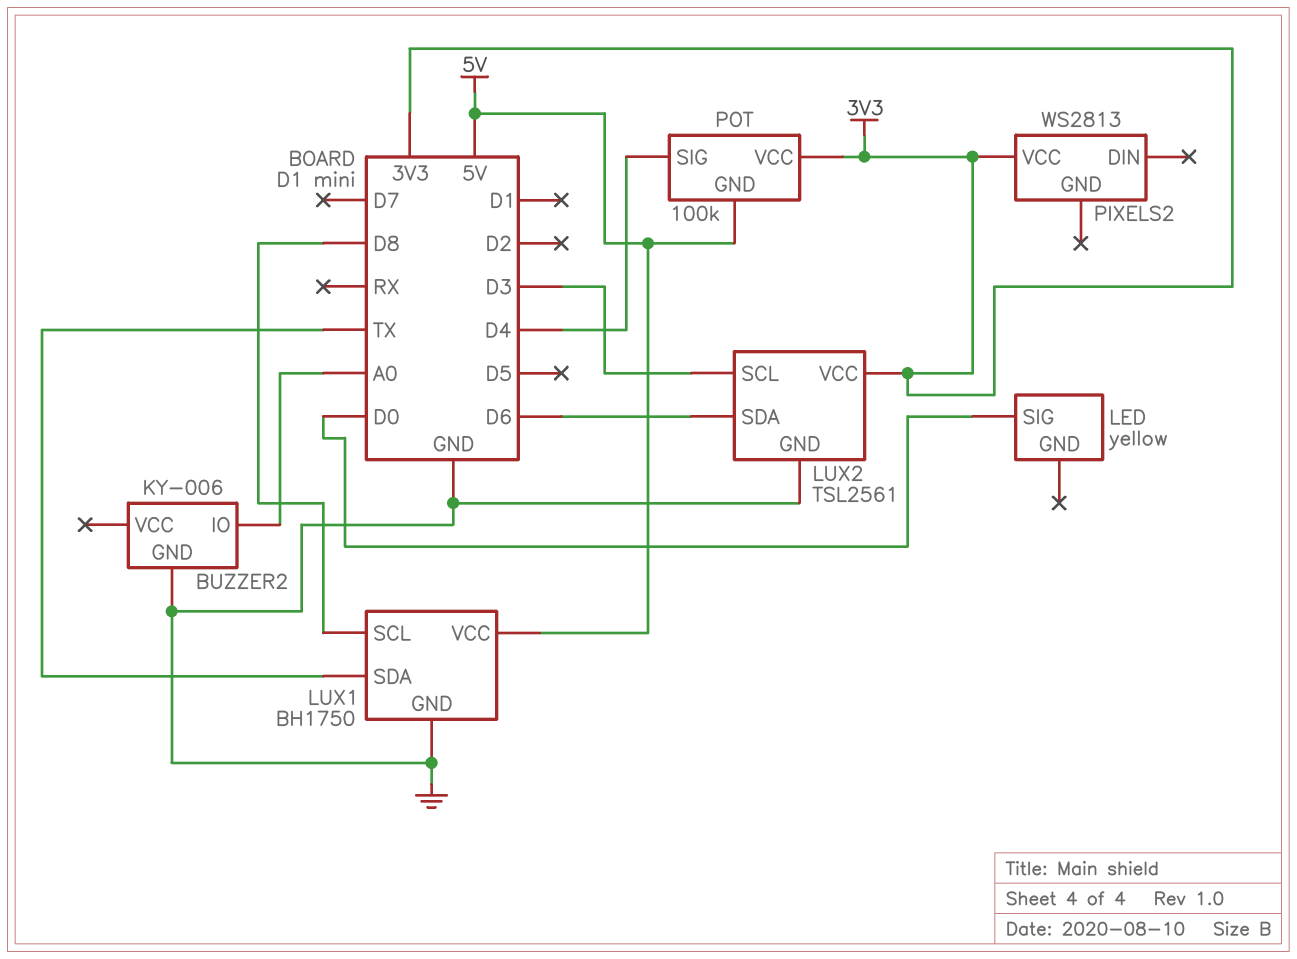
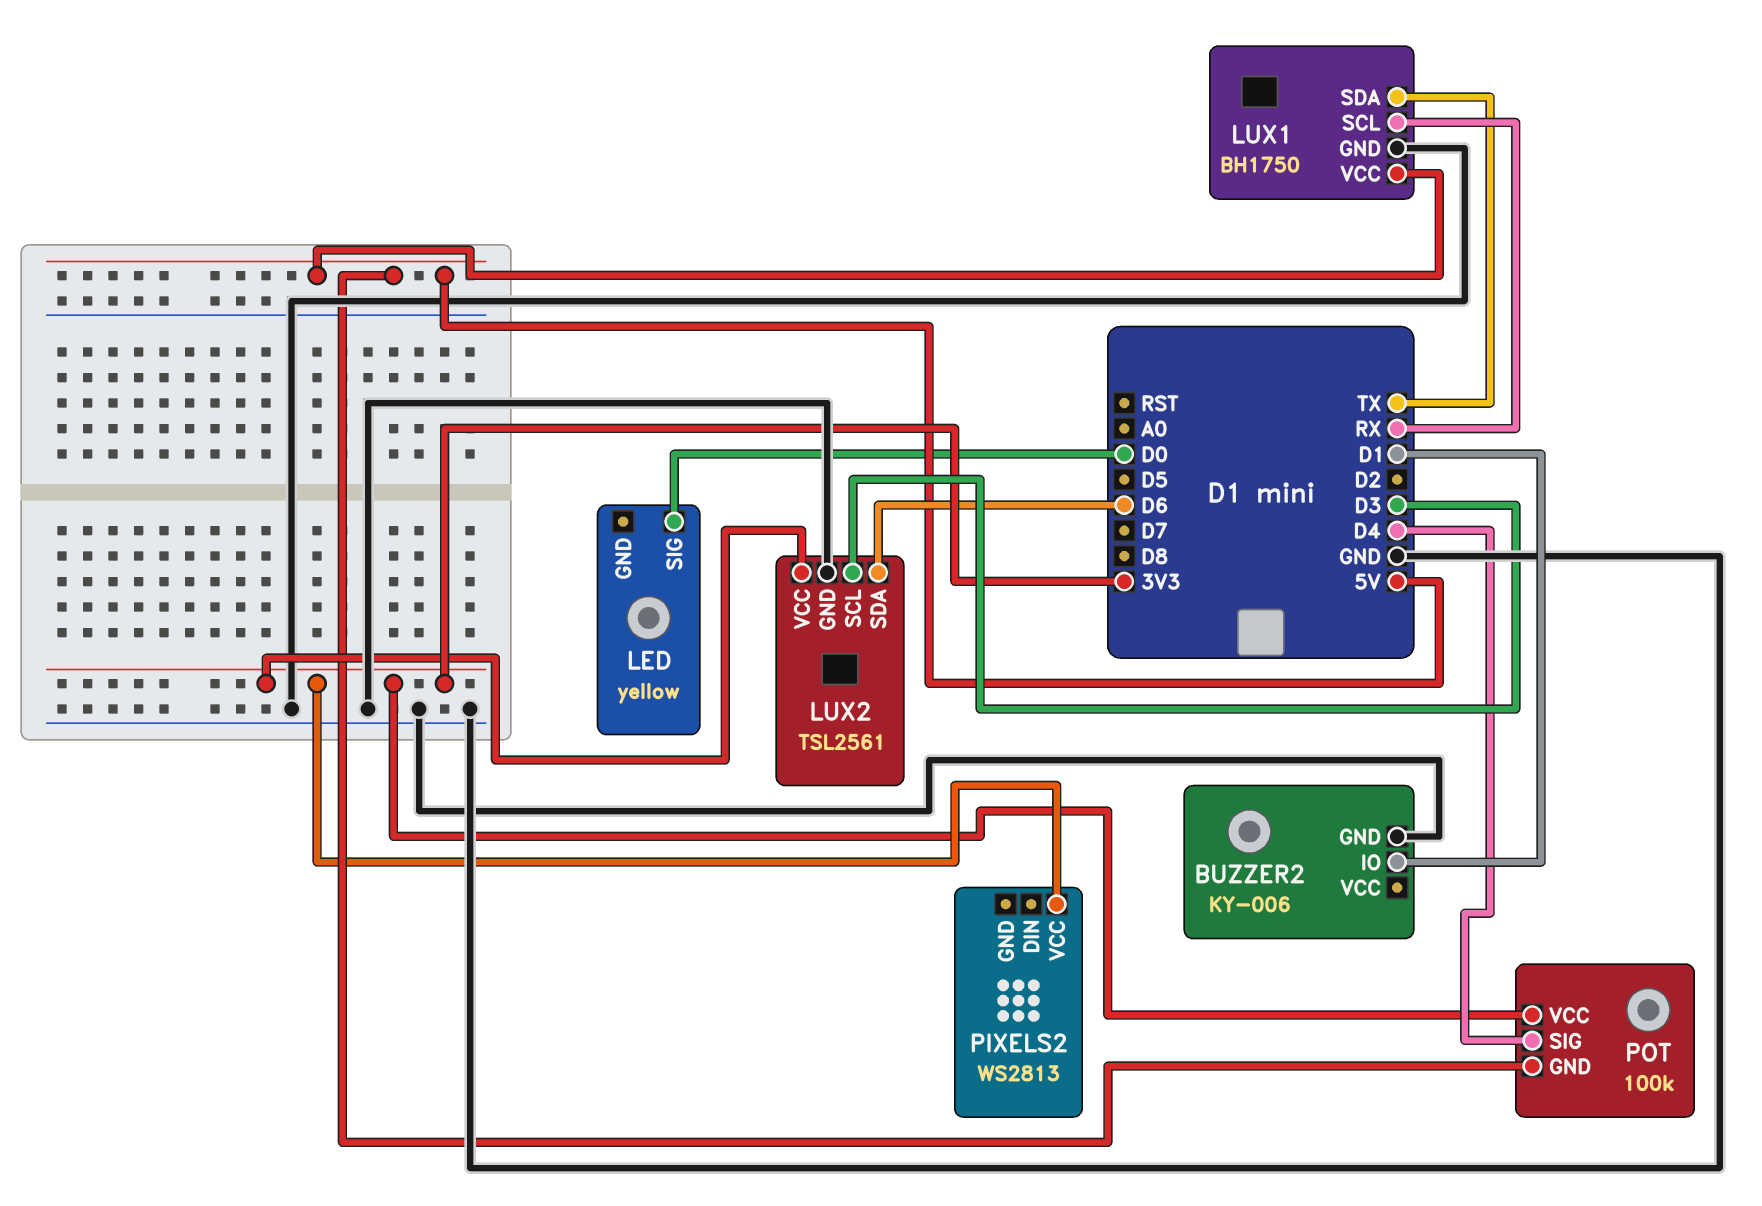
BUZZER2 pin IO: A0 -> D1
LUX1 pin SCL: D8 -> RX

